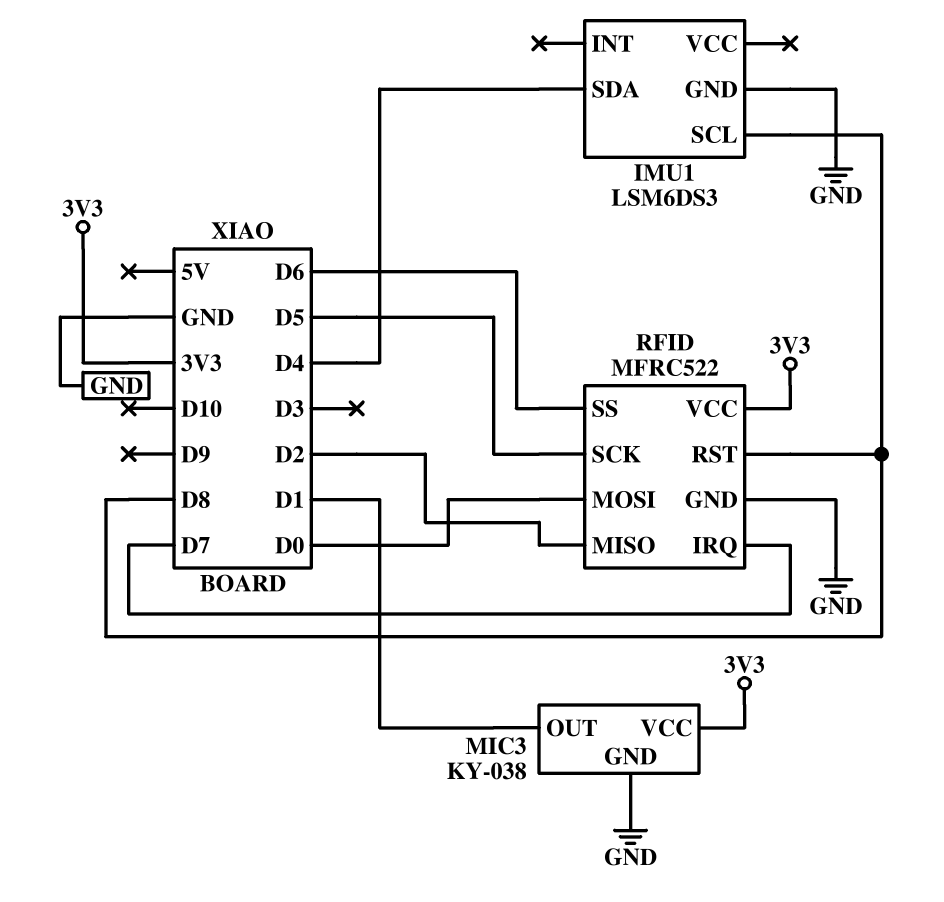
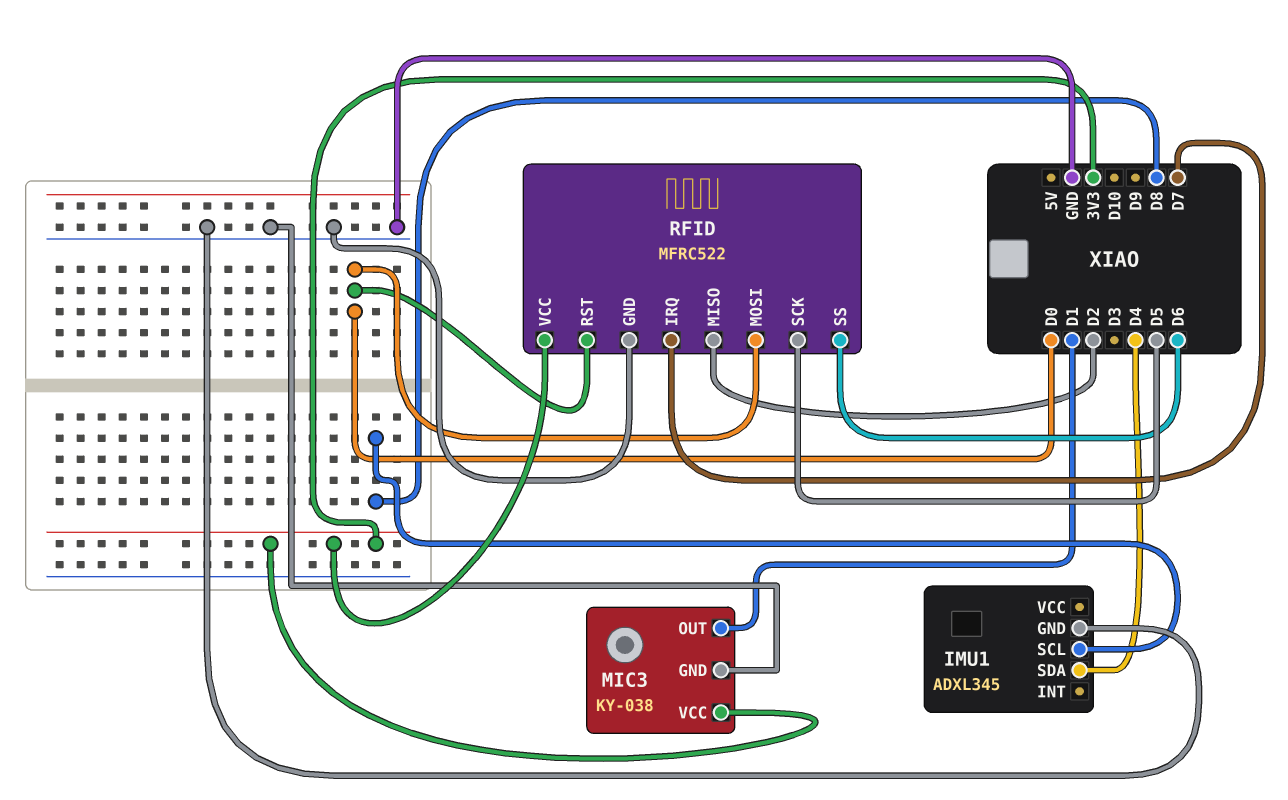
IMU1: LSM6DS3 -> ADXL345
RFID pin RST: D8 -> D0

